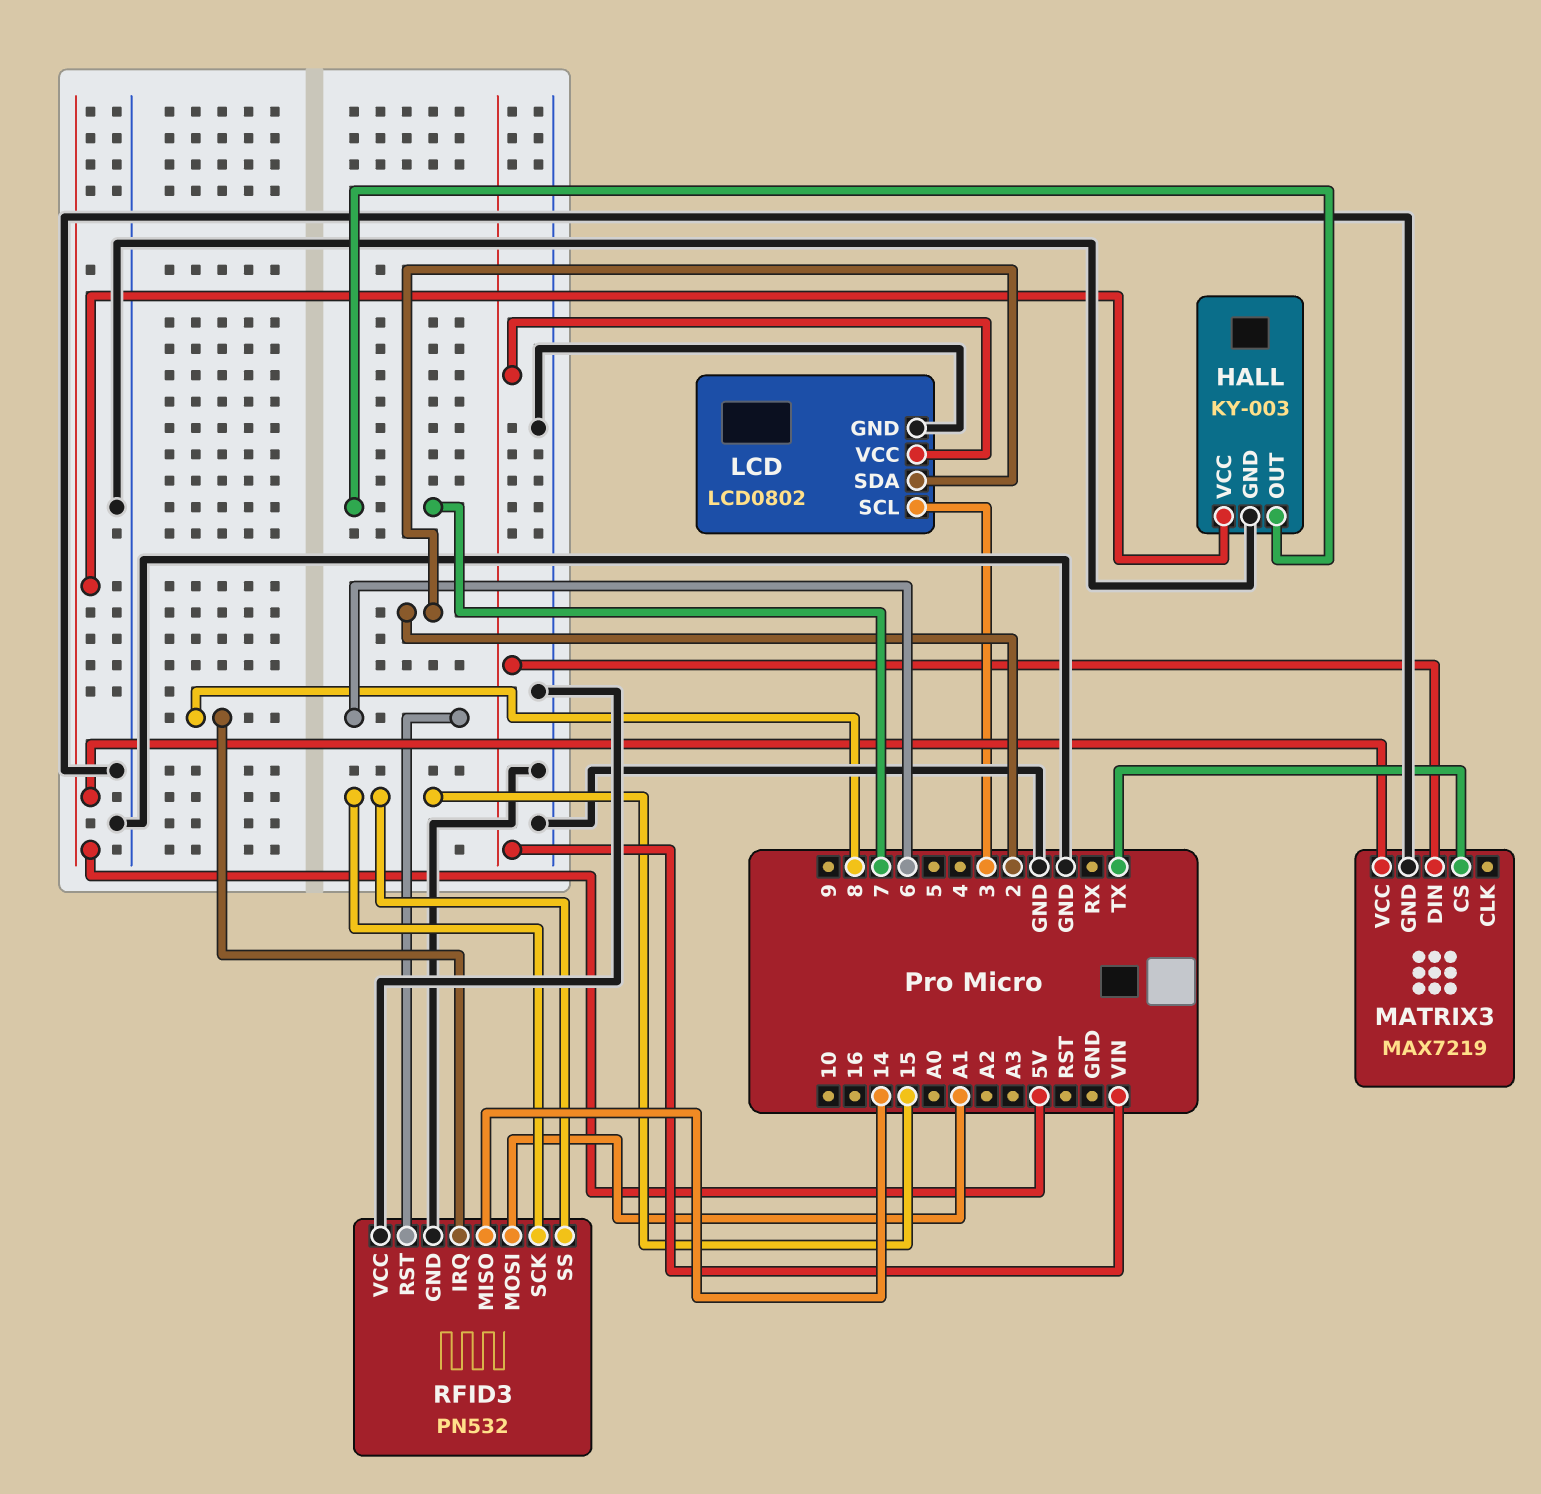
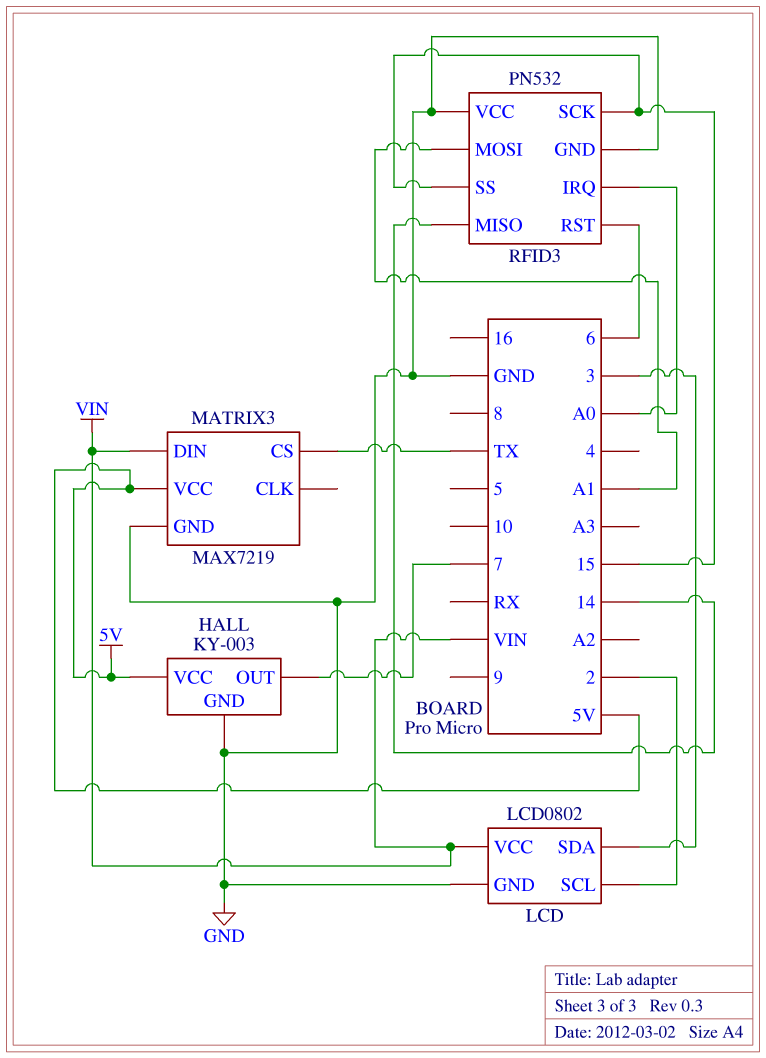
LCD pin SCL: 3 -> 2
LCD pin SDA: 2 -> 3
RFID3 pin IRQ: 8 -> A0

